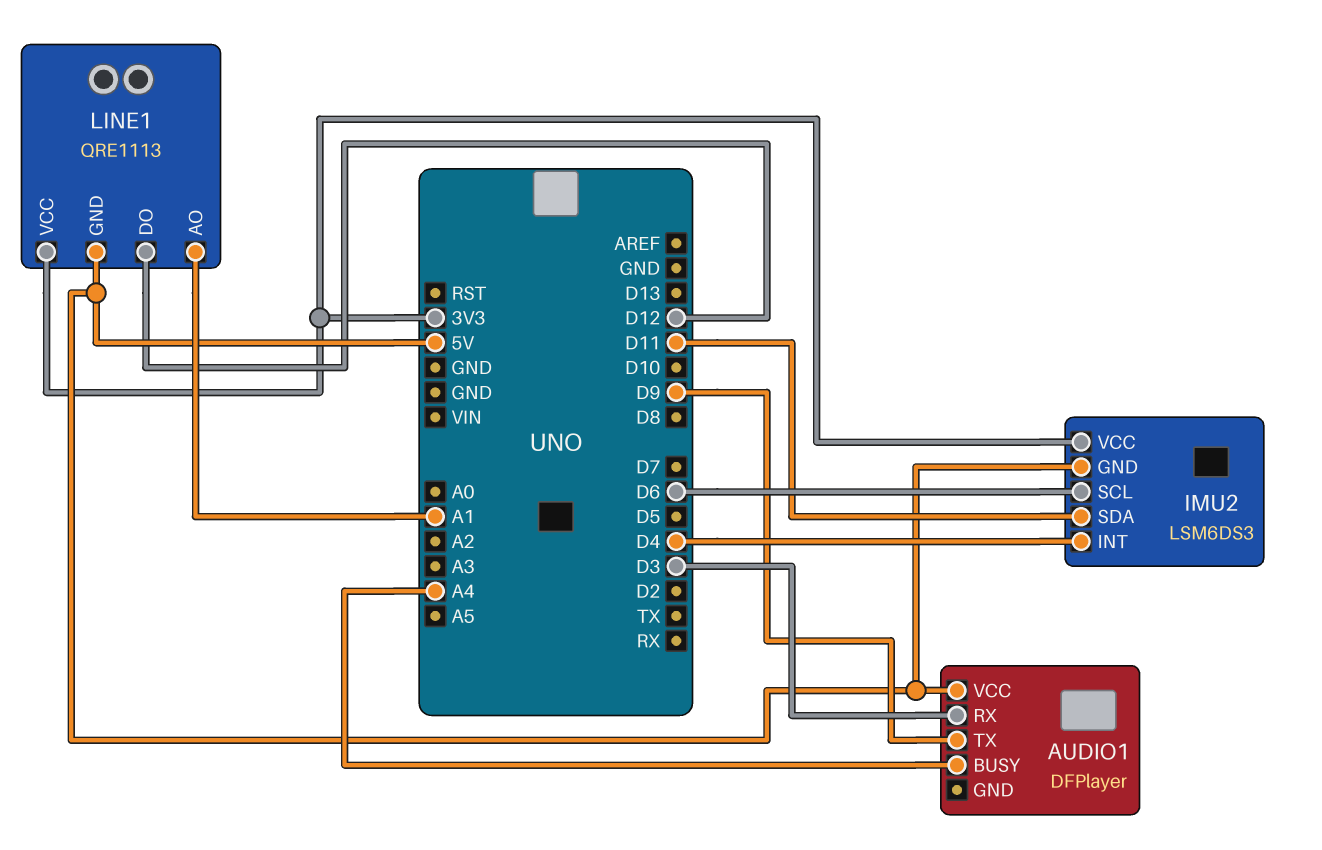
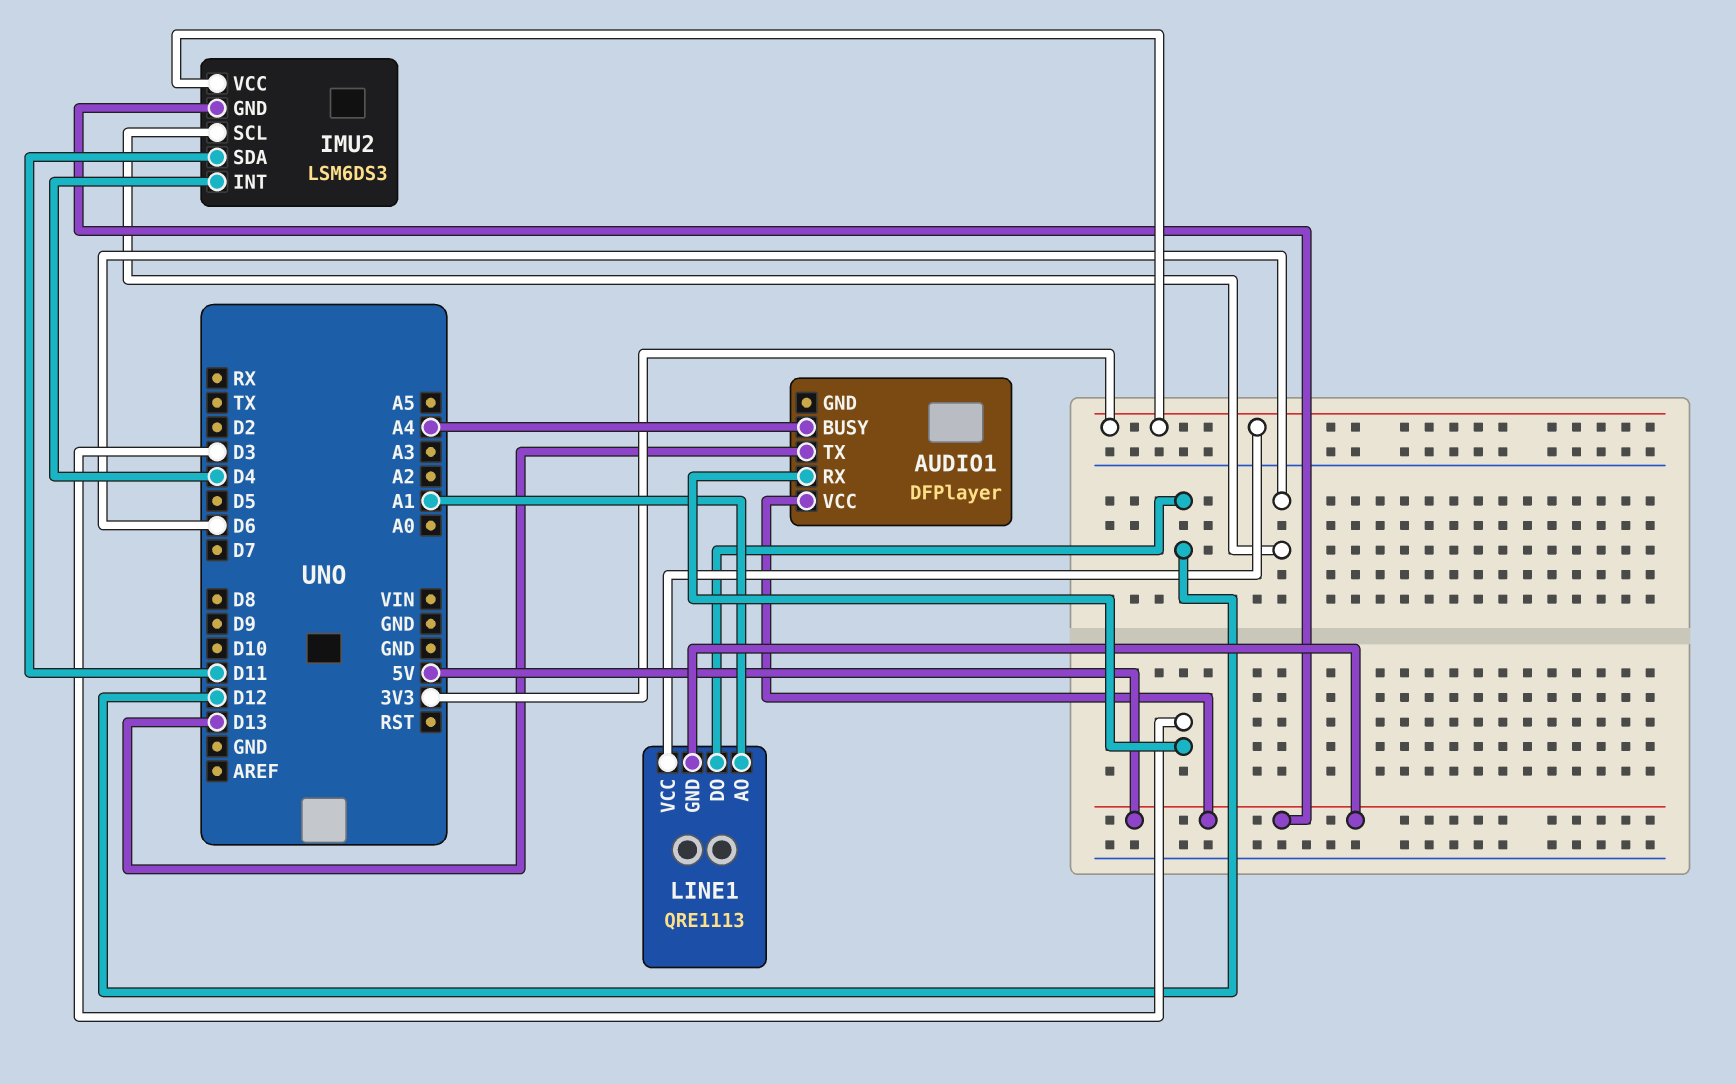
AUDIO1 pin TX: D9 -> D13

